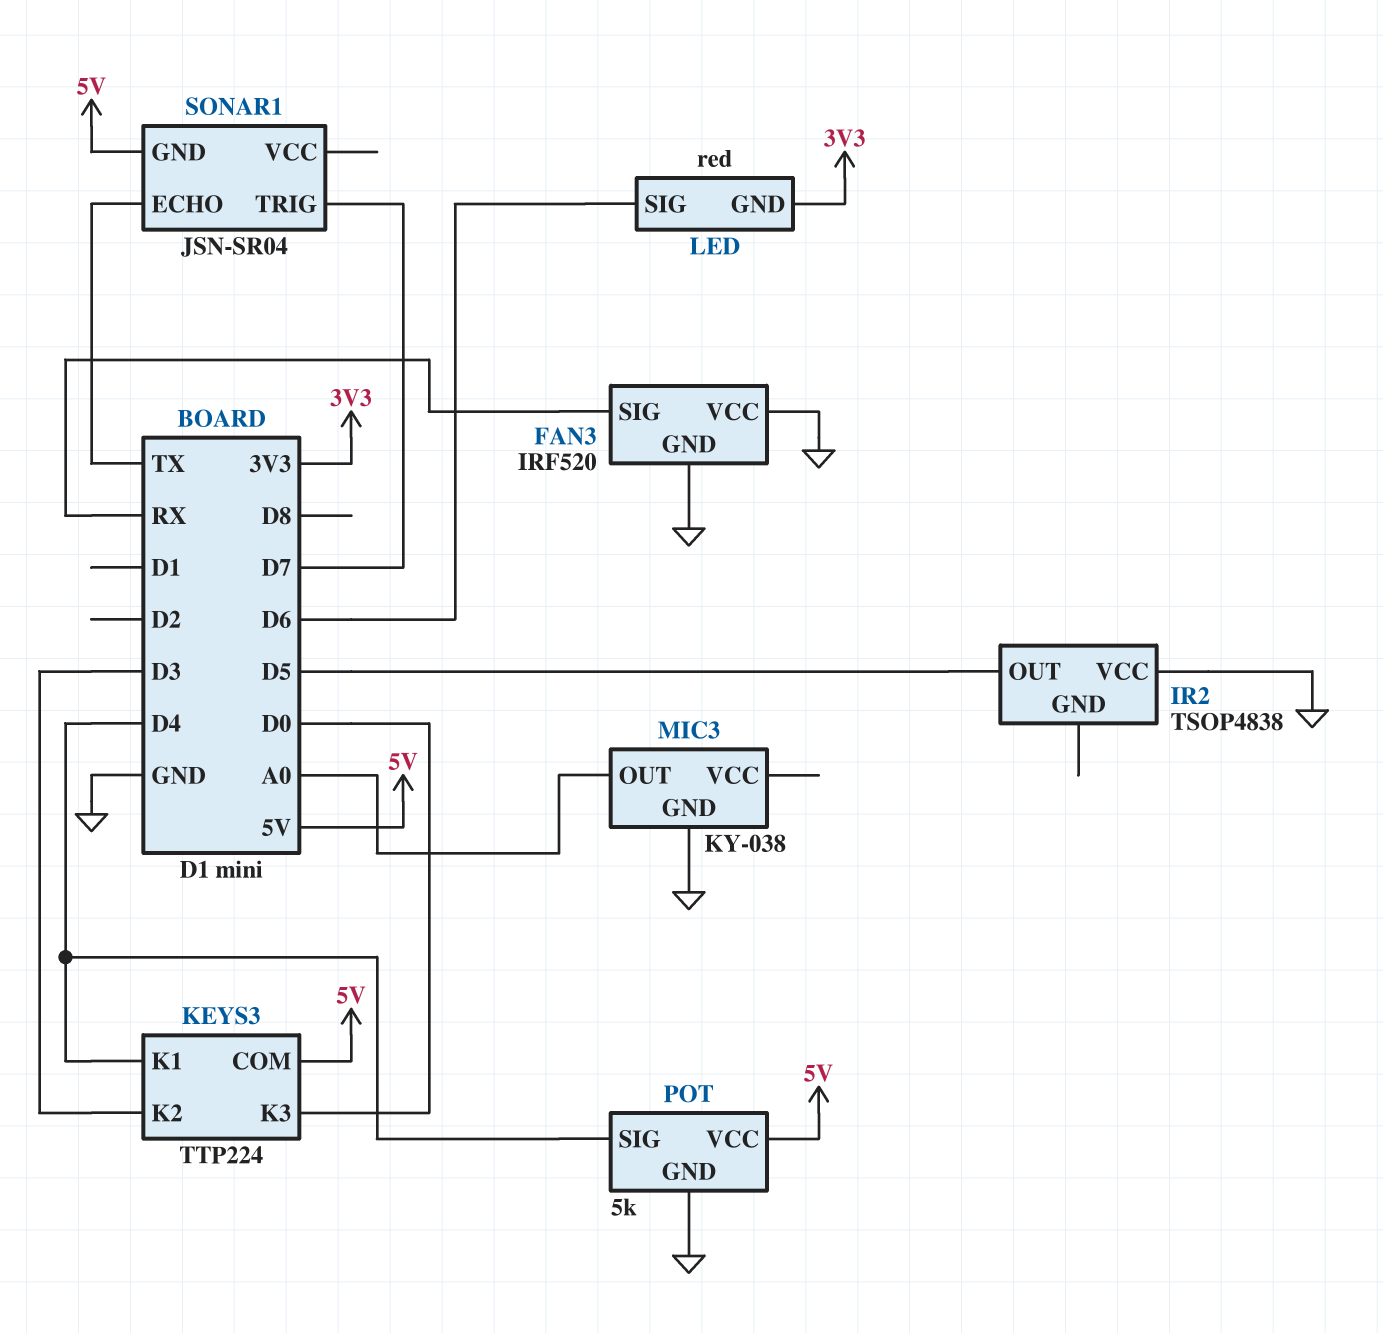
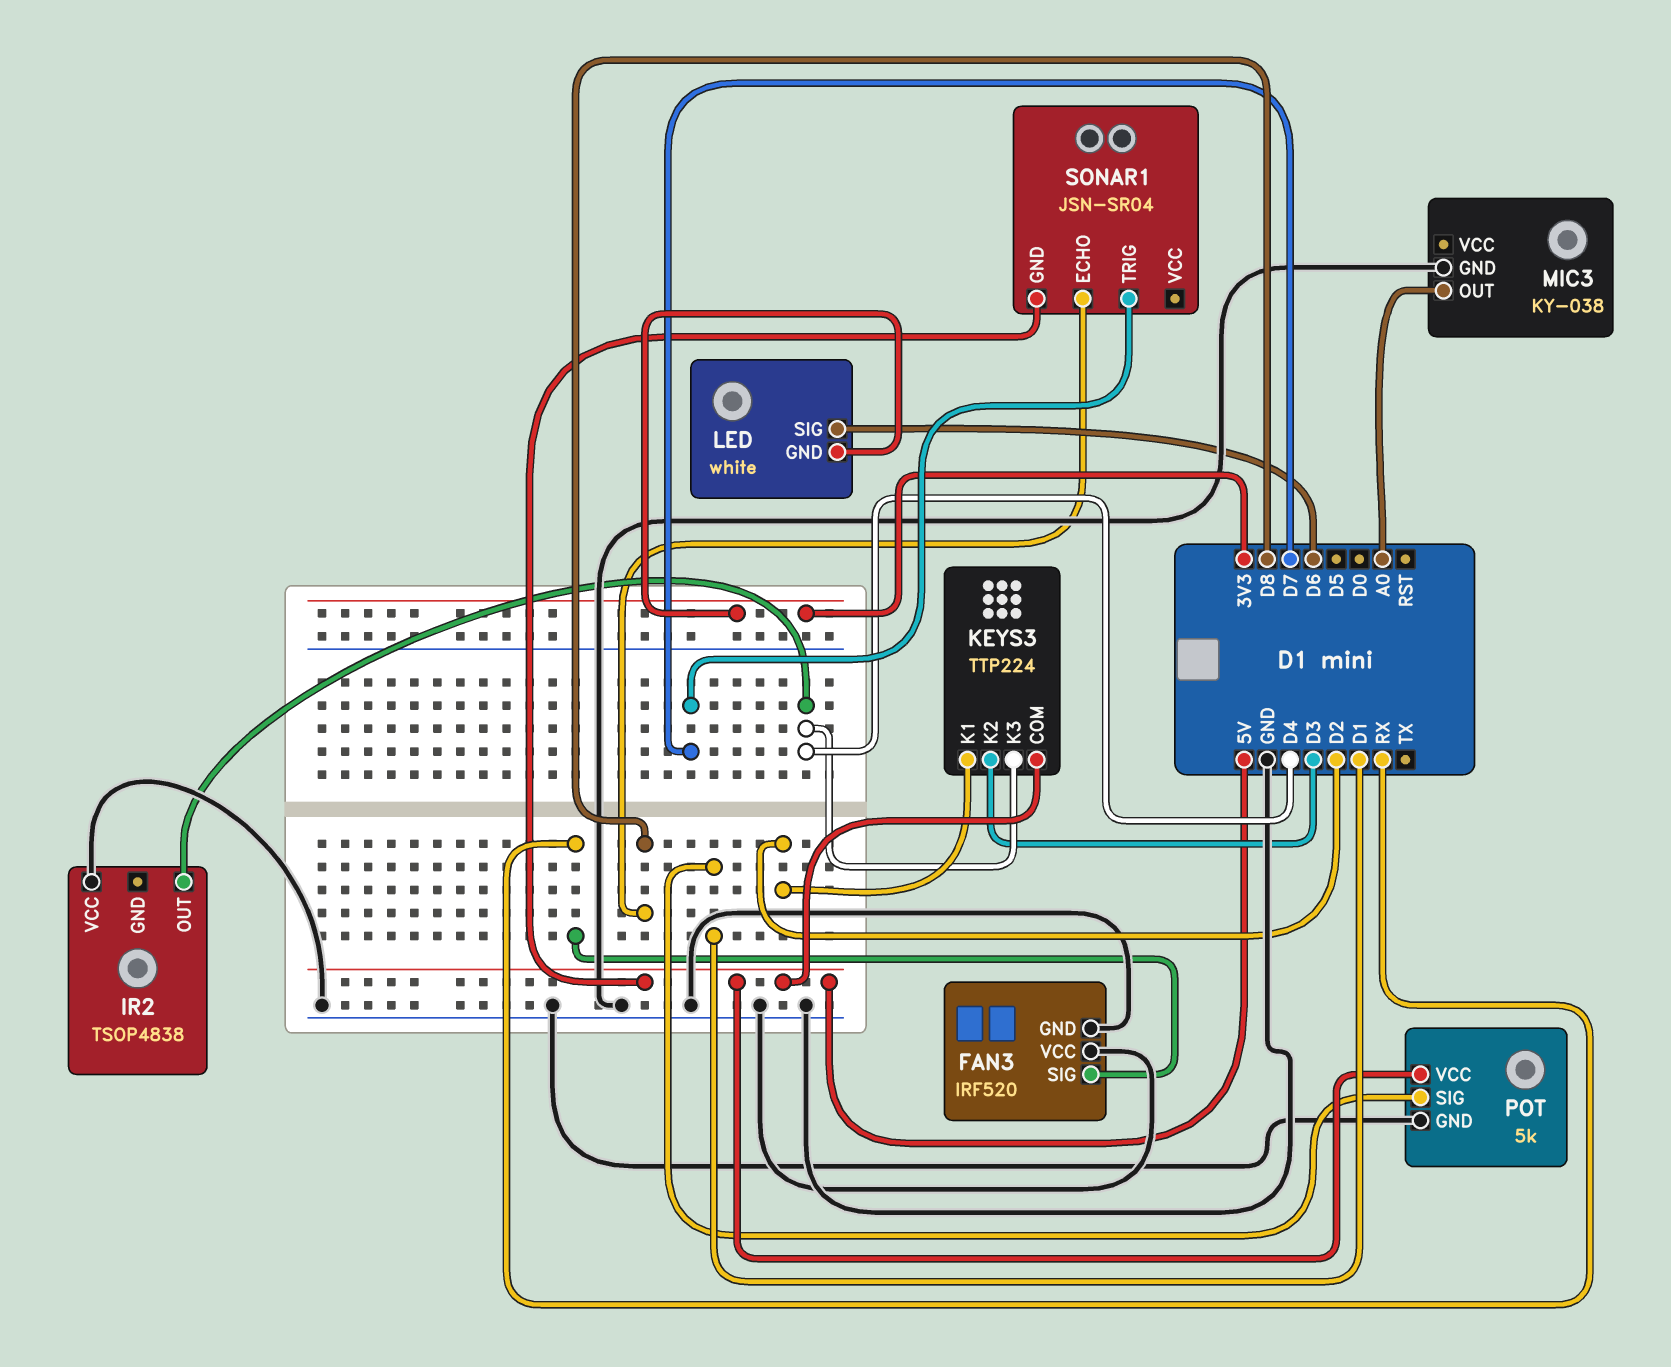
IR2 pin OUT: D5 -> D4
KEYS3 pin K1: D4 -> D2
KEYS3 pin K3: D0 -> D4
LED: red -> white
POT pin SIG: D4 -> D1
SONAR1 pin ECHO: TX -> D8

